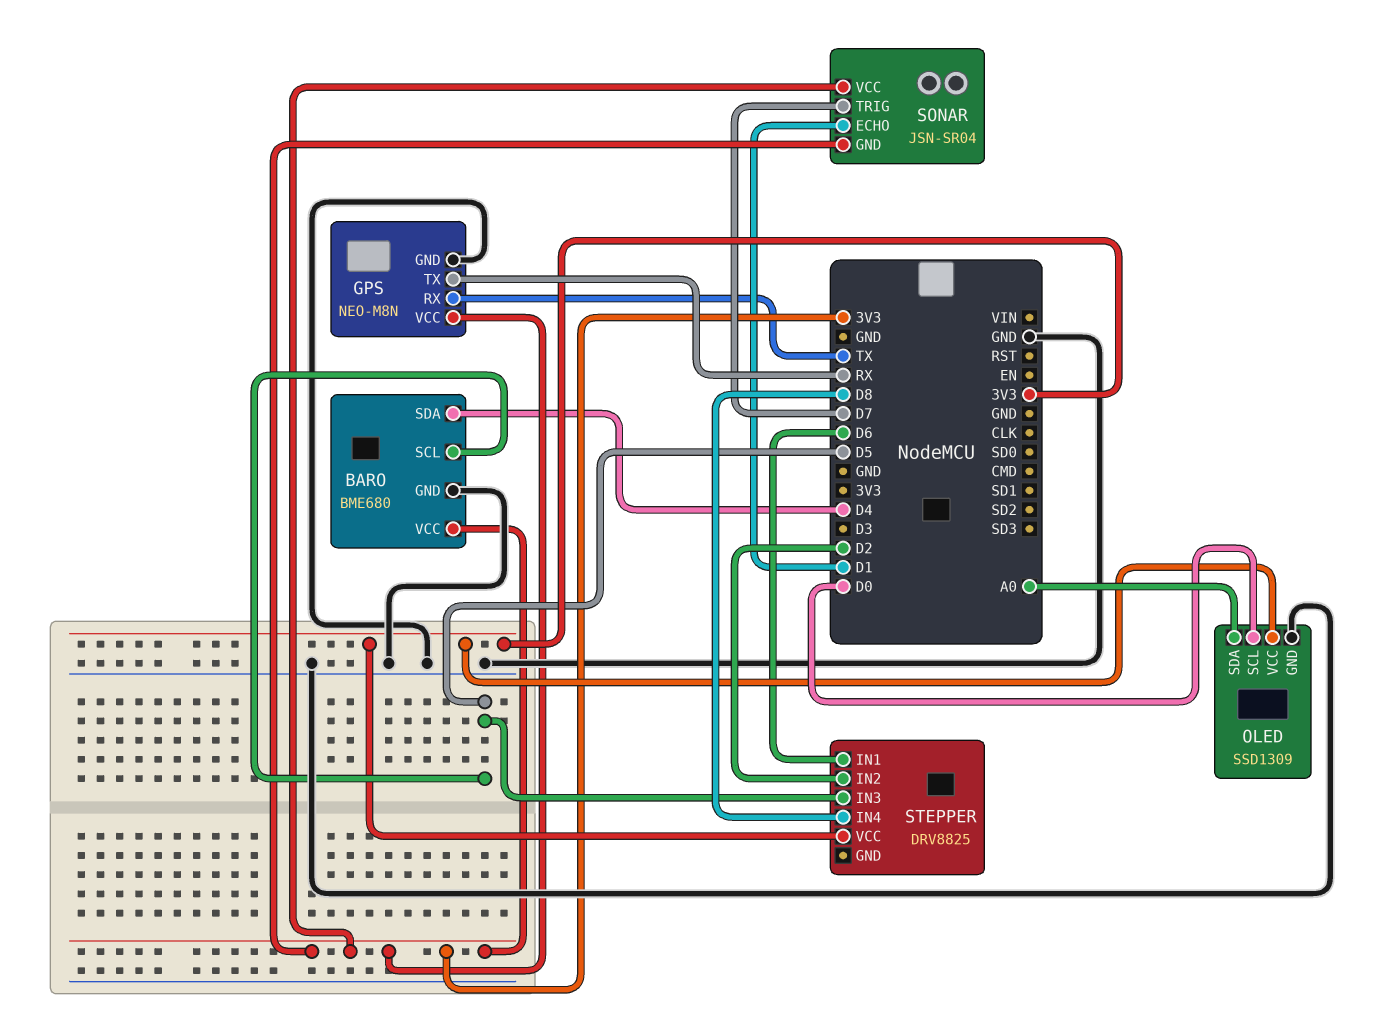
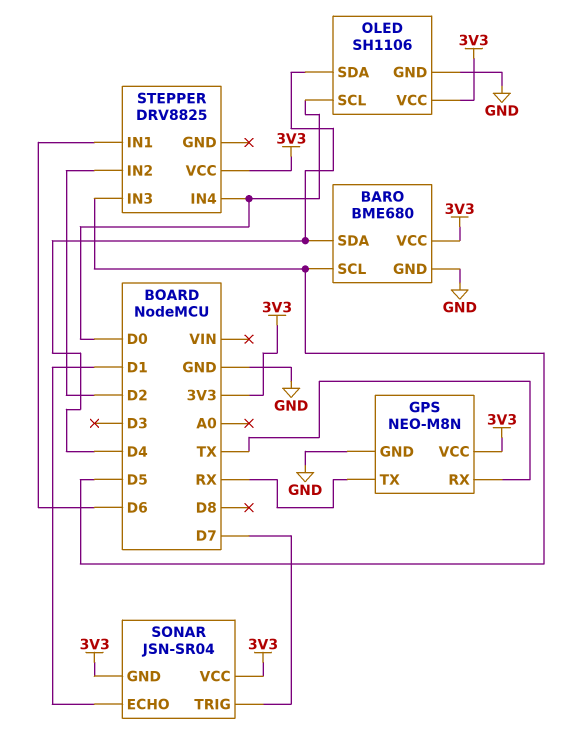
OLED: SSD1309 -> SH1106
OLED pin SDA: A0 -> D4
STEPPER pin IN4: D8 -> D0

